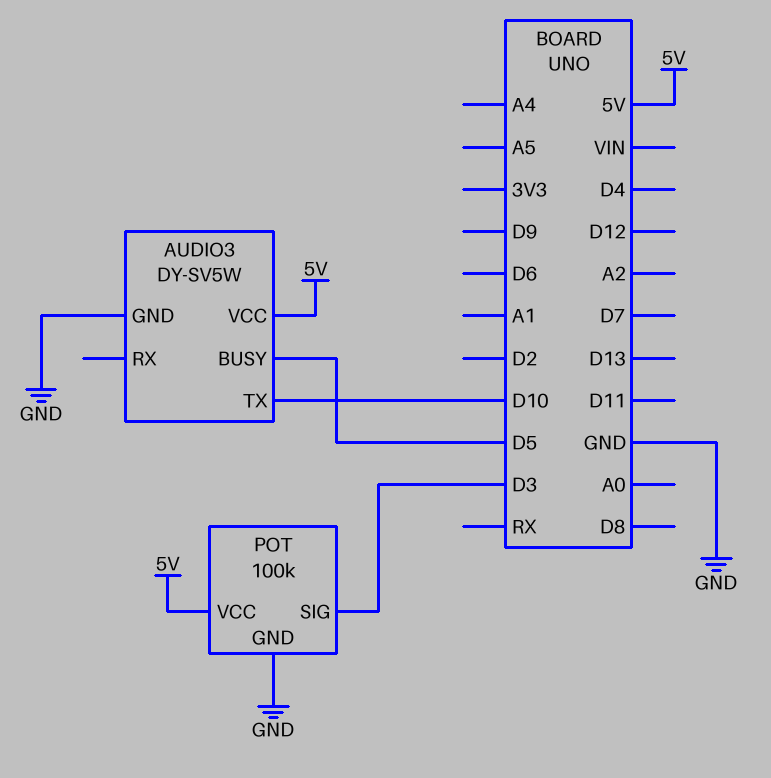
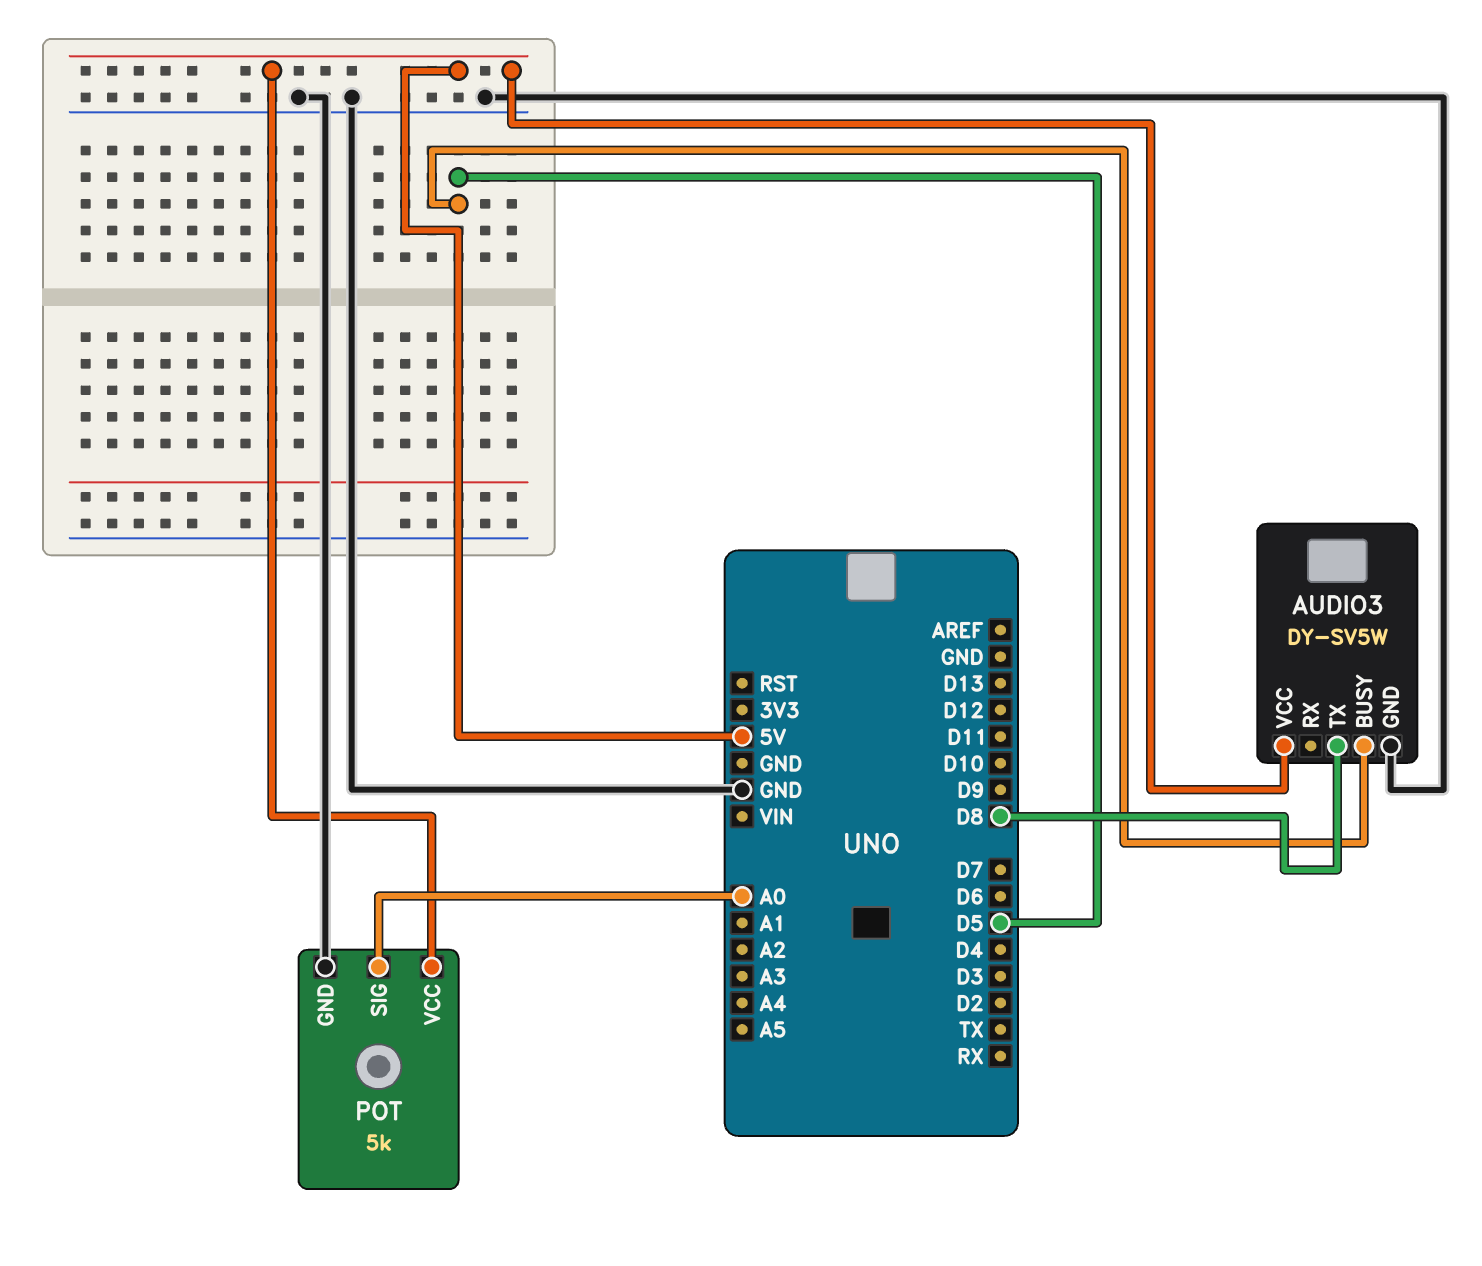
AUDIO3 pin TX: D10 -> D8
POT: 100k -> 5k
POT pin SIG: D3 -> A0

